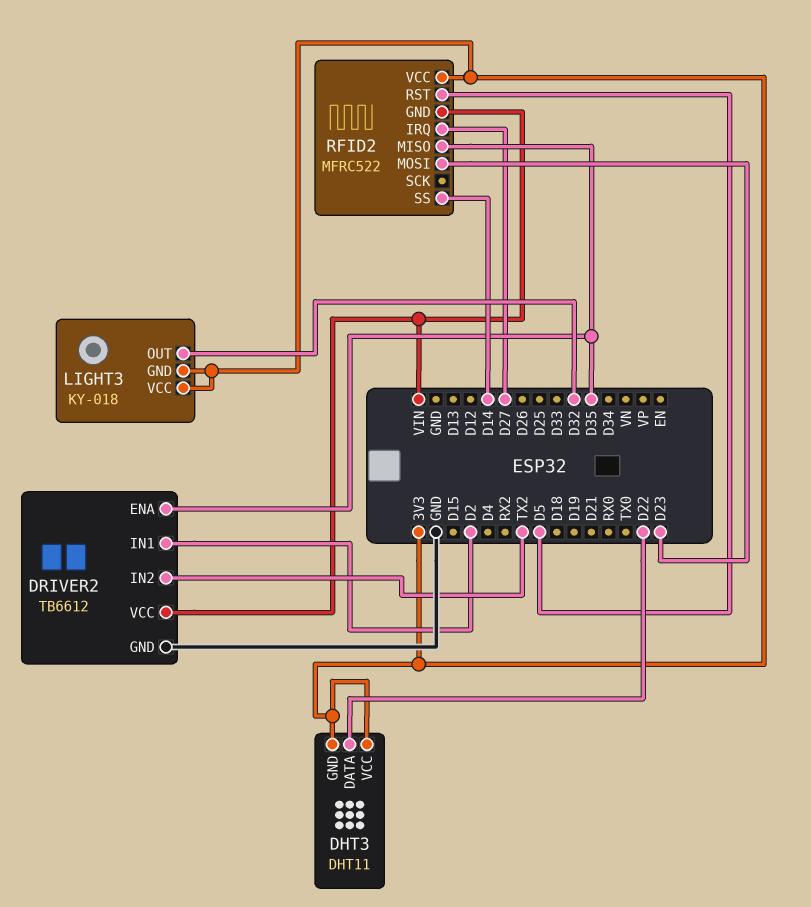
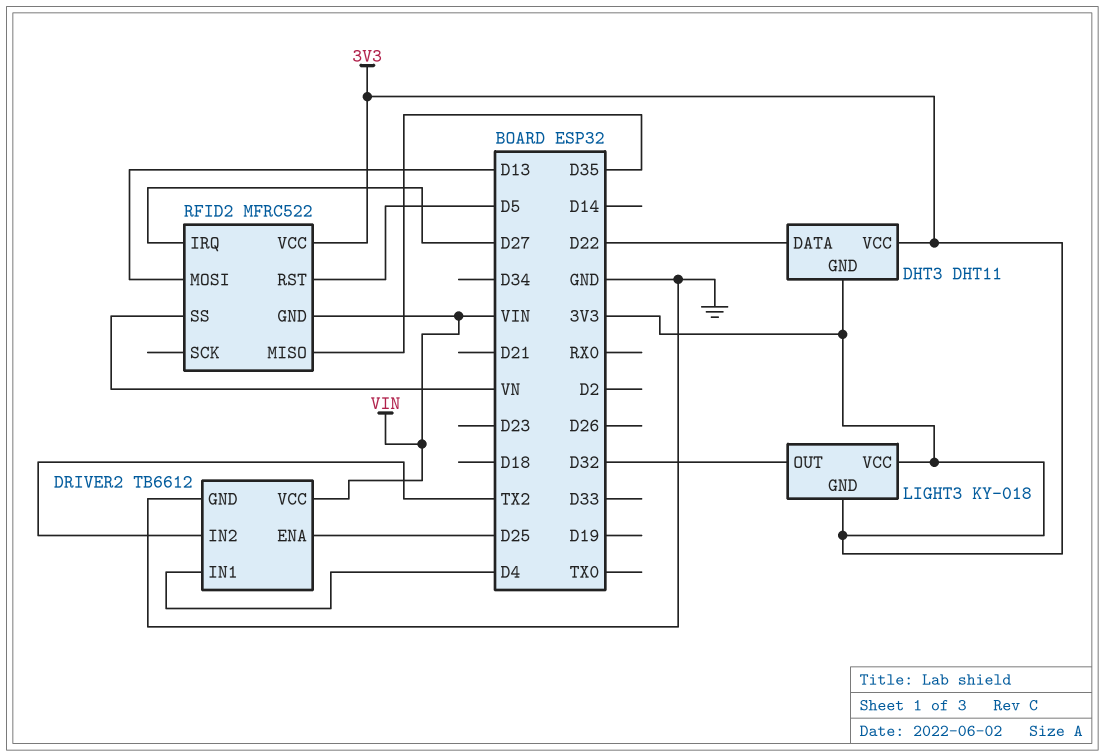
DRIVER2 pin ENA: D35 -> D25
DRIVER2 pin IN1: D2 -> D4
RFID2 pin MOSI: D23 -> D13
RFID2 pin SS: D14 -> VN

